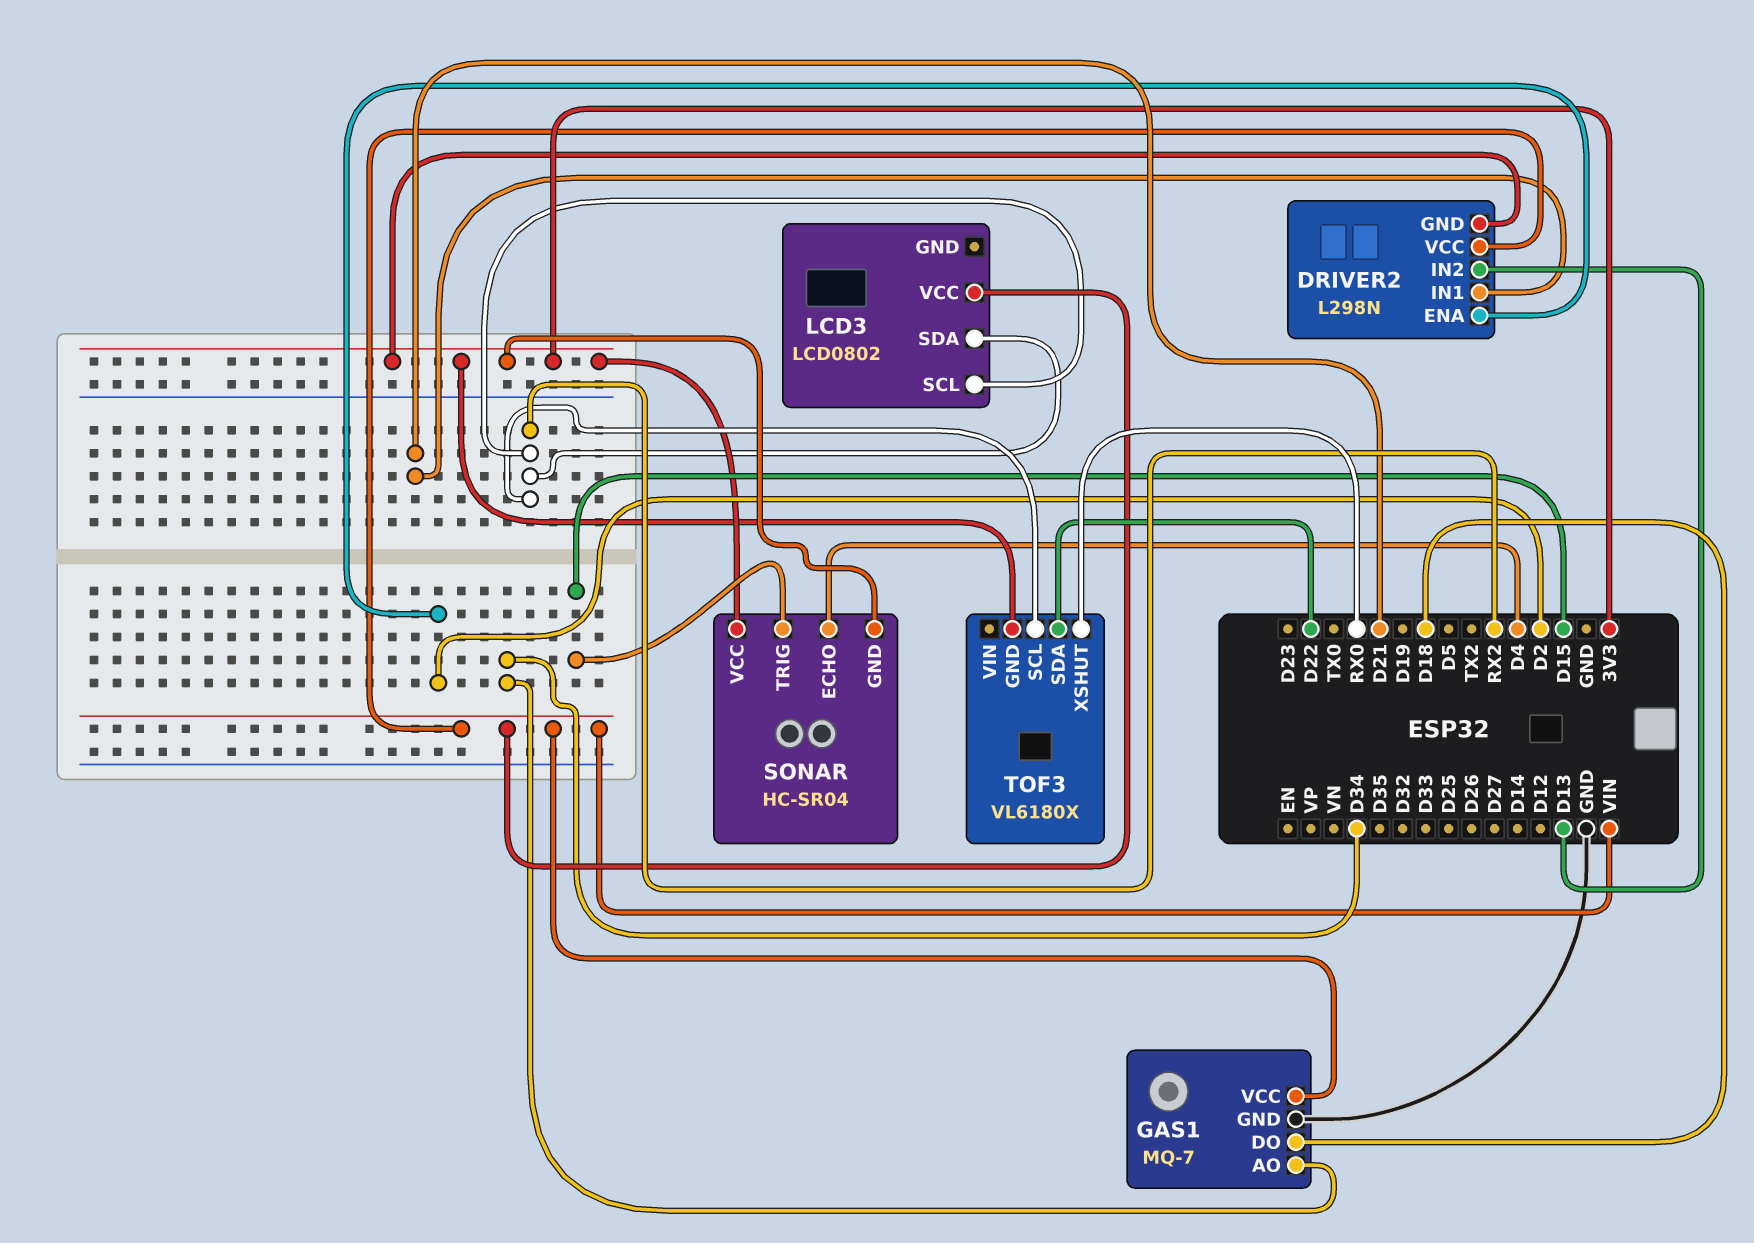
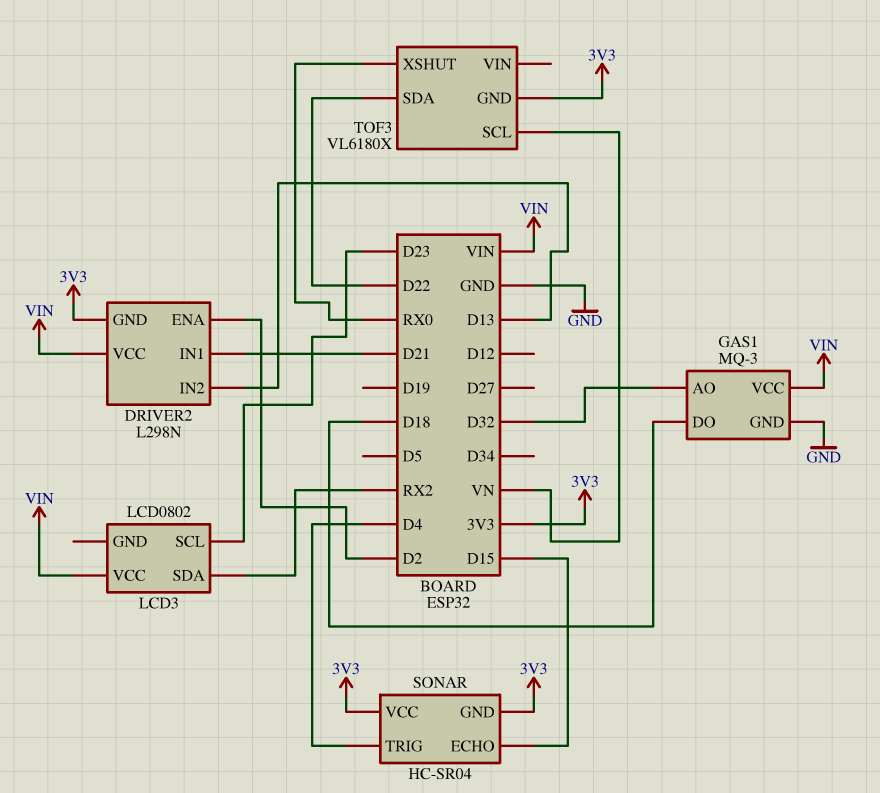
GAS1: MQ-7 -> MQ-3
GAS1 pin AO: D34 -> D32
LCD3 pin SCL: RX2 -> D23
SONAR pin ECHO: D4 -> D15
SONAR pin TRIG: D15 -> D4
TOF3 pin SCL: RX2 -> VN

